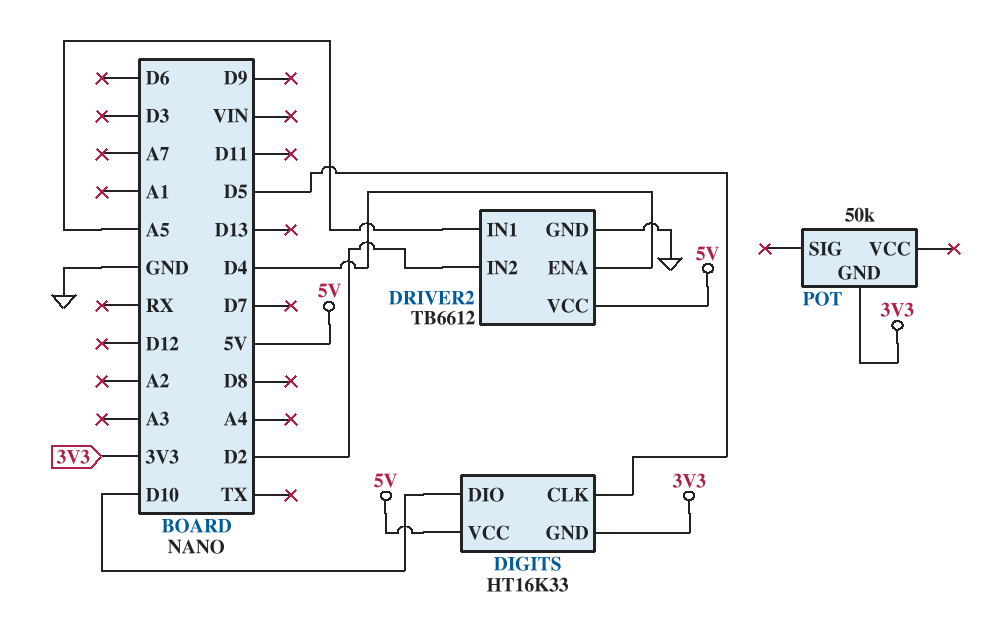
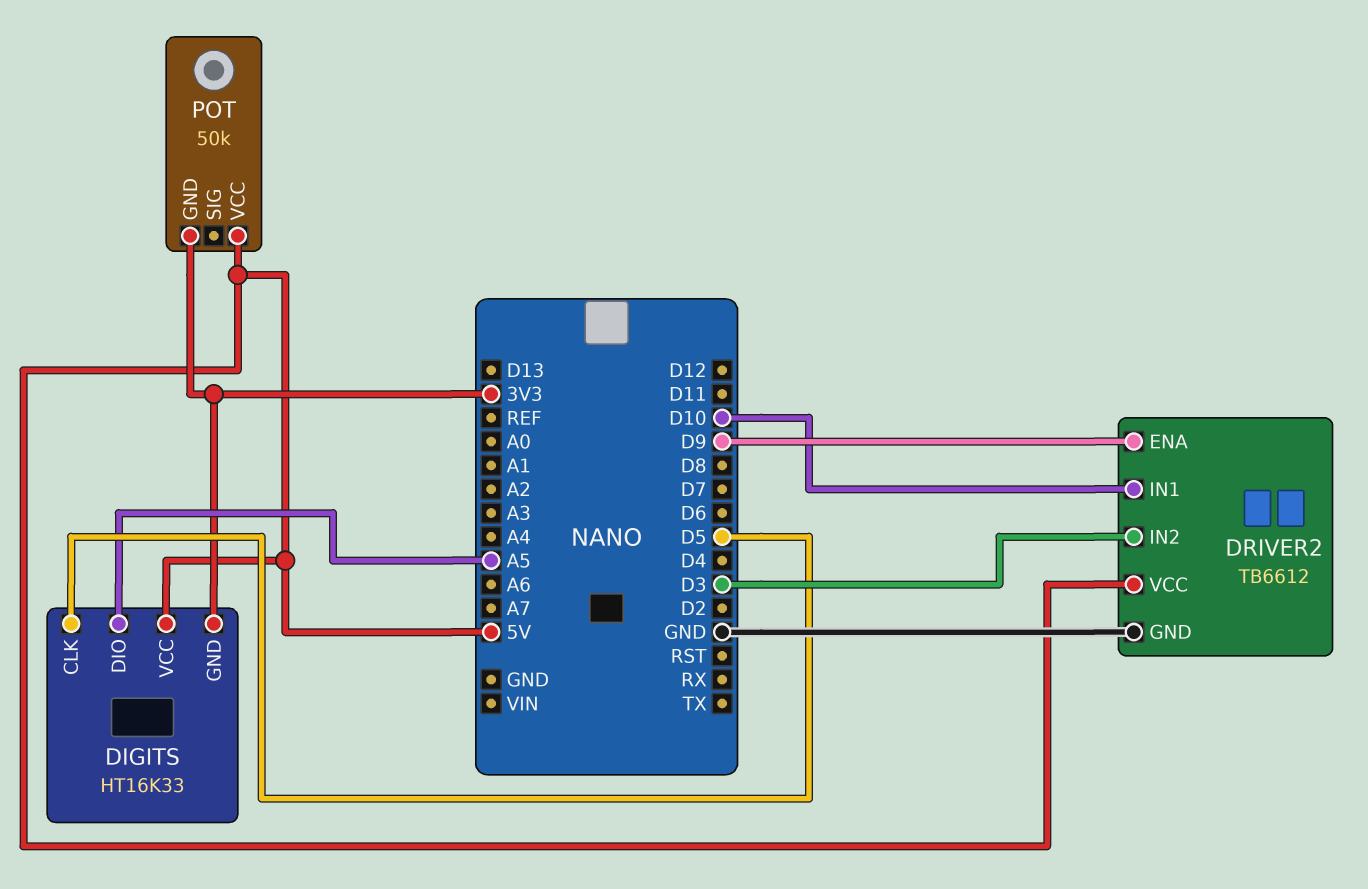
DIGITS pin DIO: D10 -> A5
DRIVER2 pin ENA: D4 -> D9
DRIVER2 pin IN1: A5 -> D10
DRIVER2 pin IN2: D2 -> D3
POT pin VCC: none -> 5V

